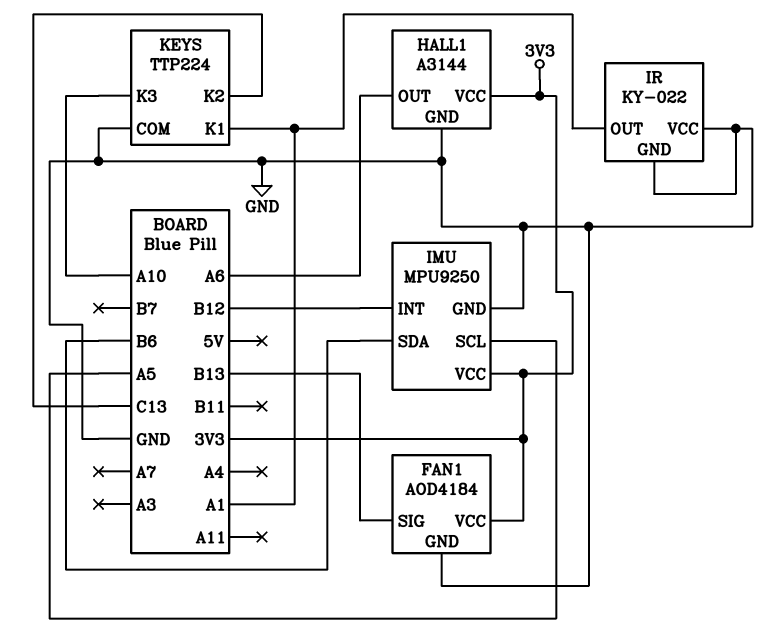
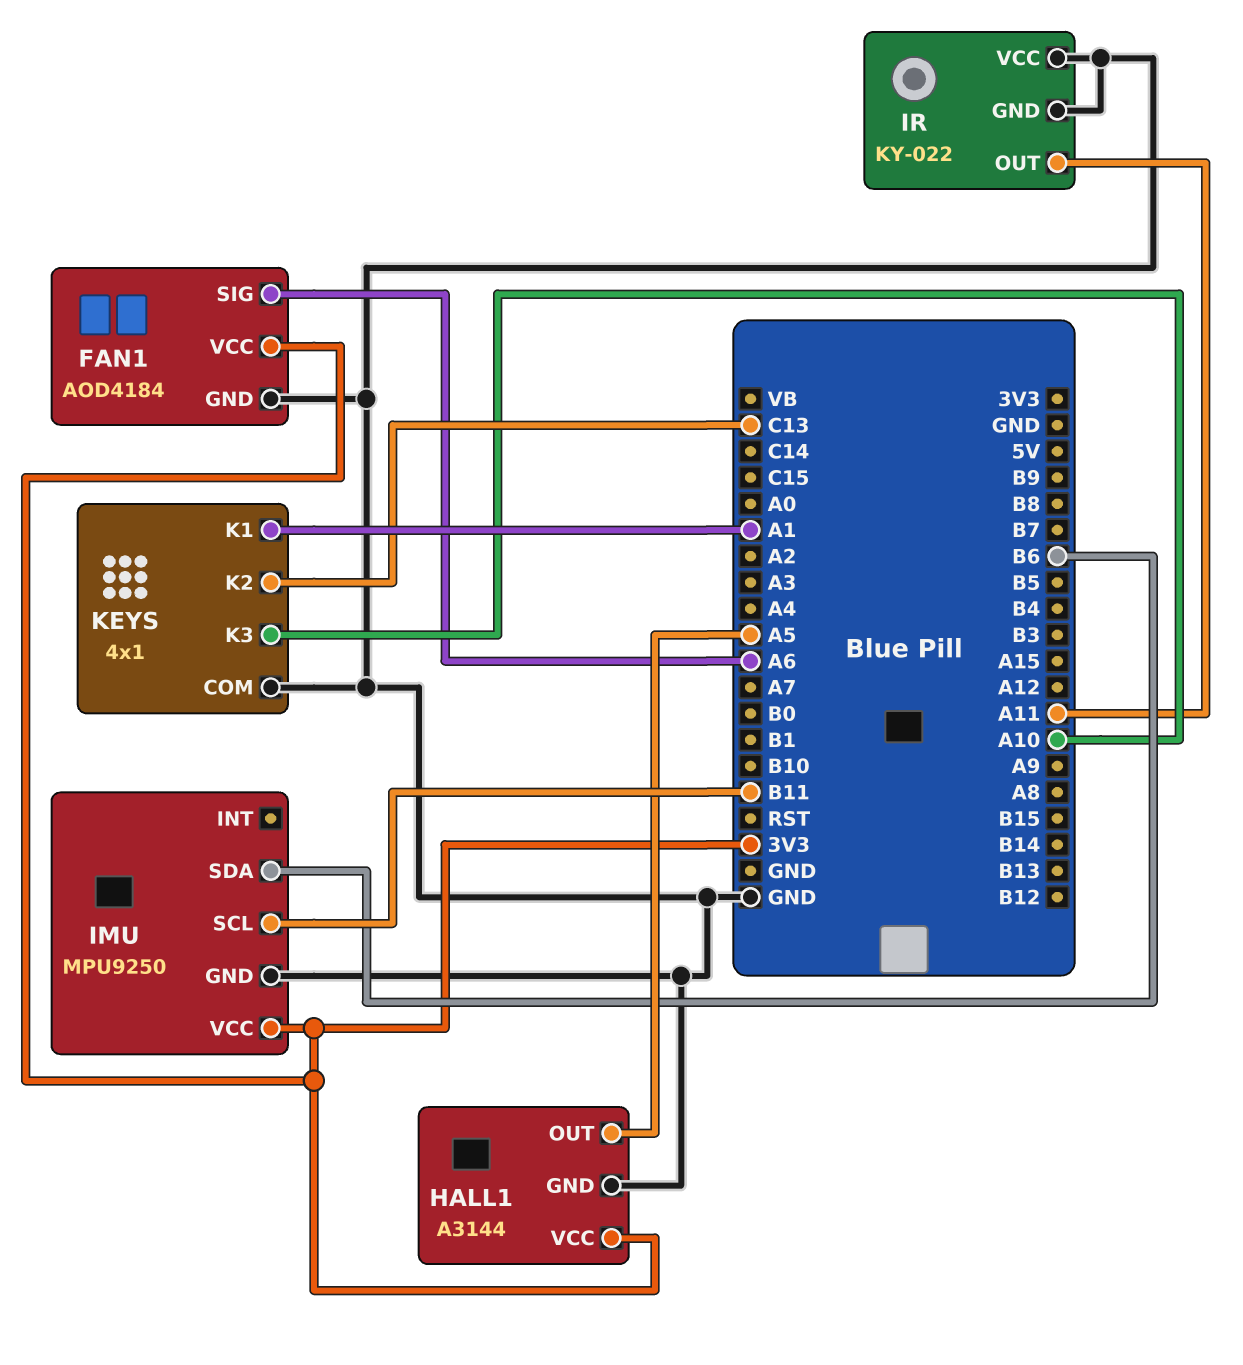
FAN1 pin SIG: B13 -> A6
HALL1 pin OUT: A6 -> A5
IMU pin INT: B12 -> none
IMU pin SCL: A5 -> B11
IR pin OUT: A1 -> A11
KEYS: TTP224 -> 4x1

